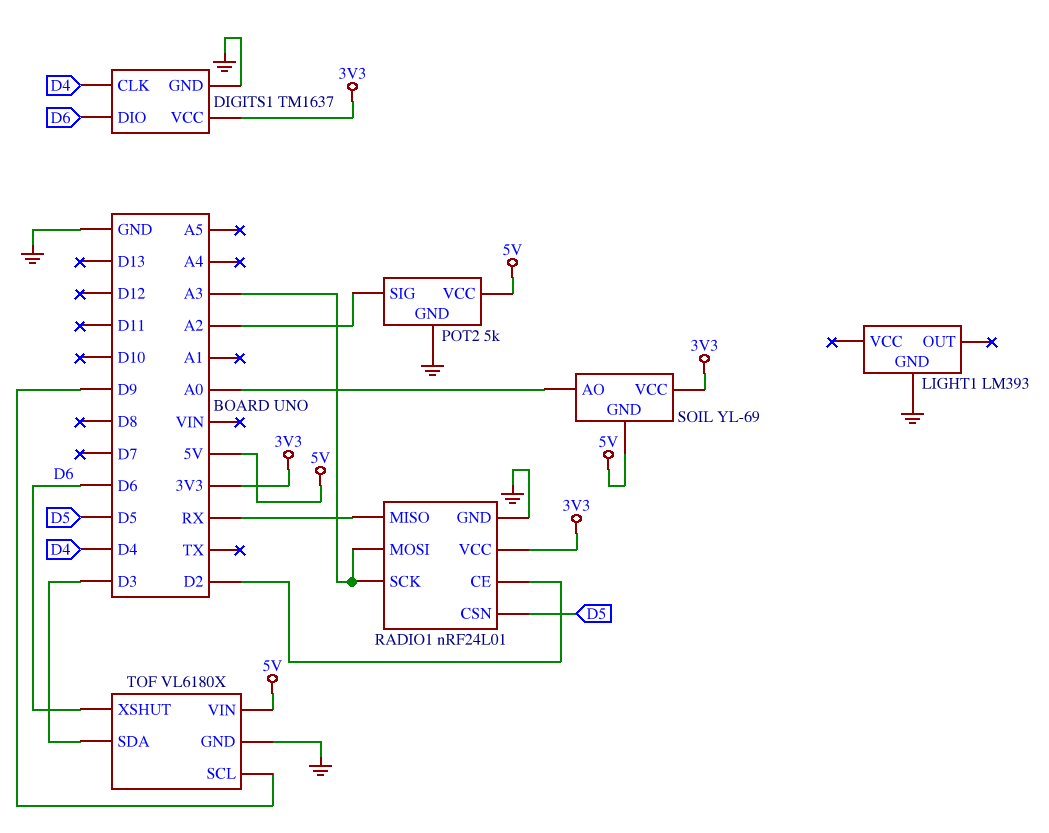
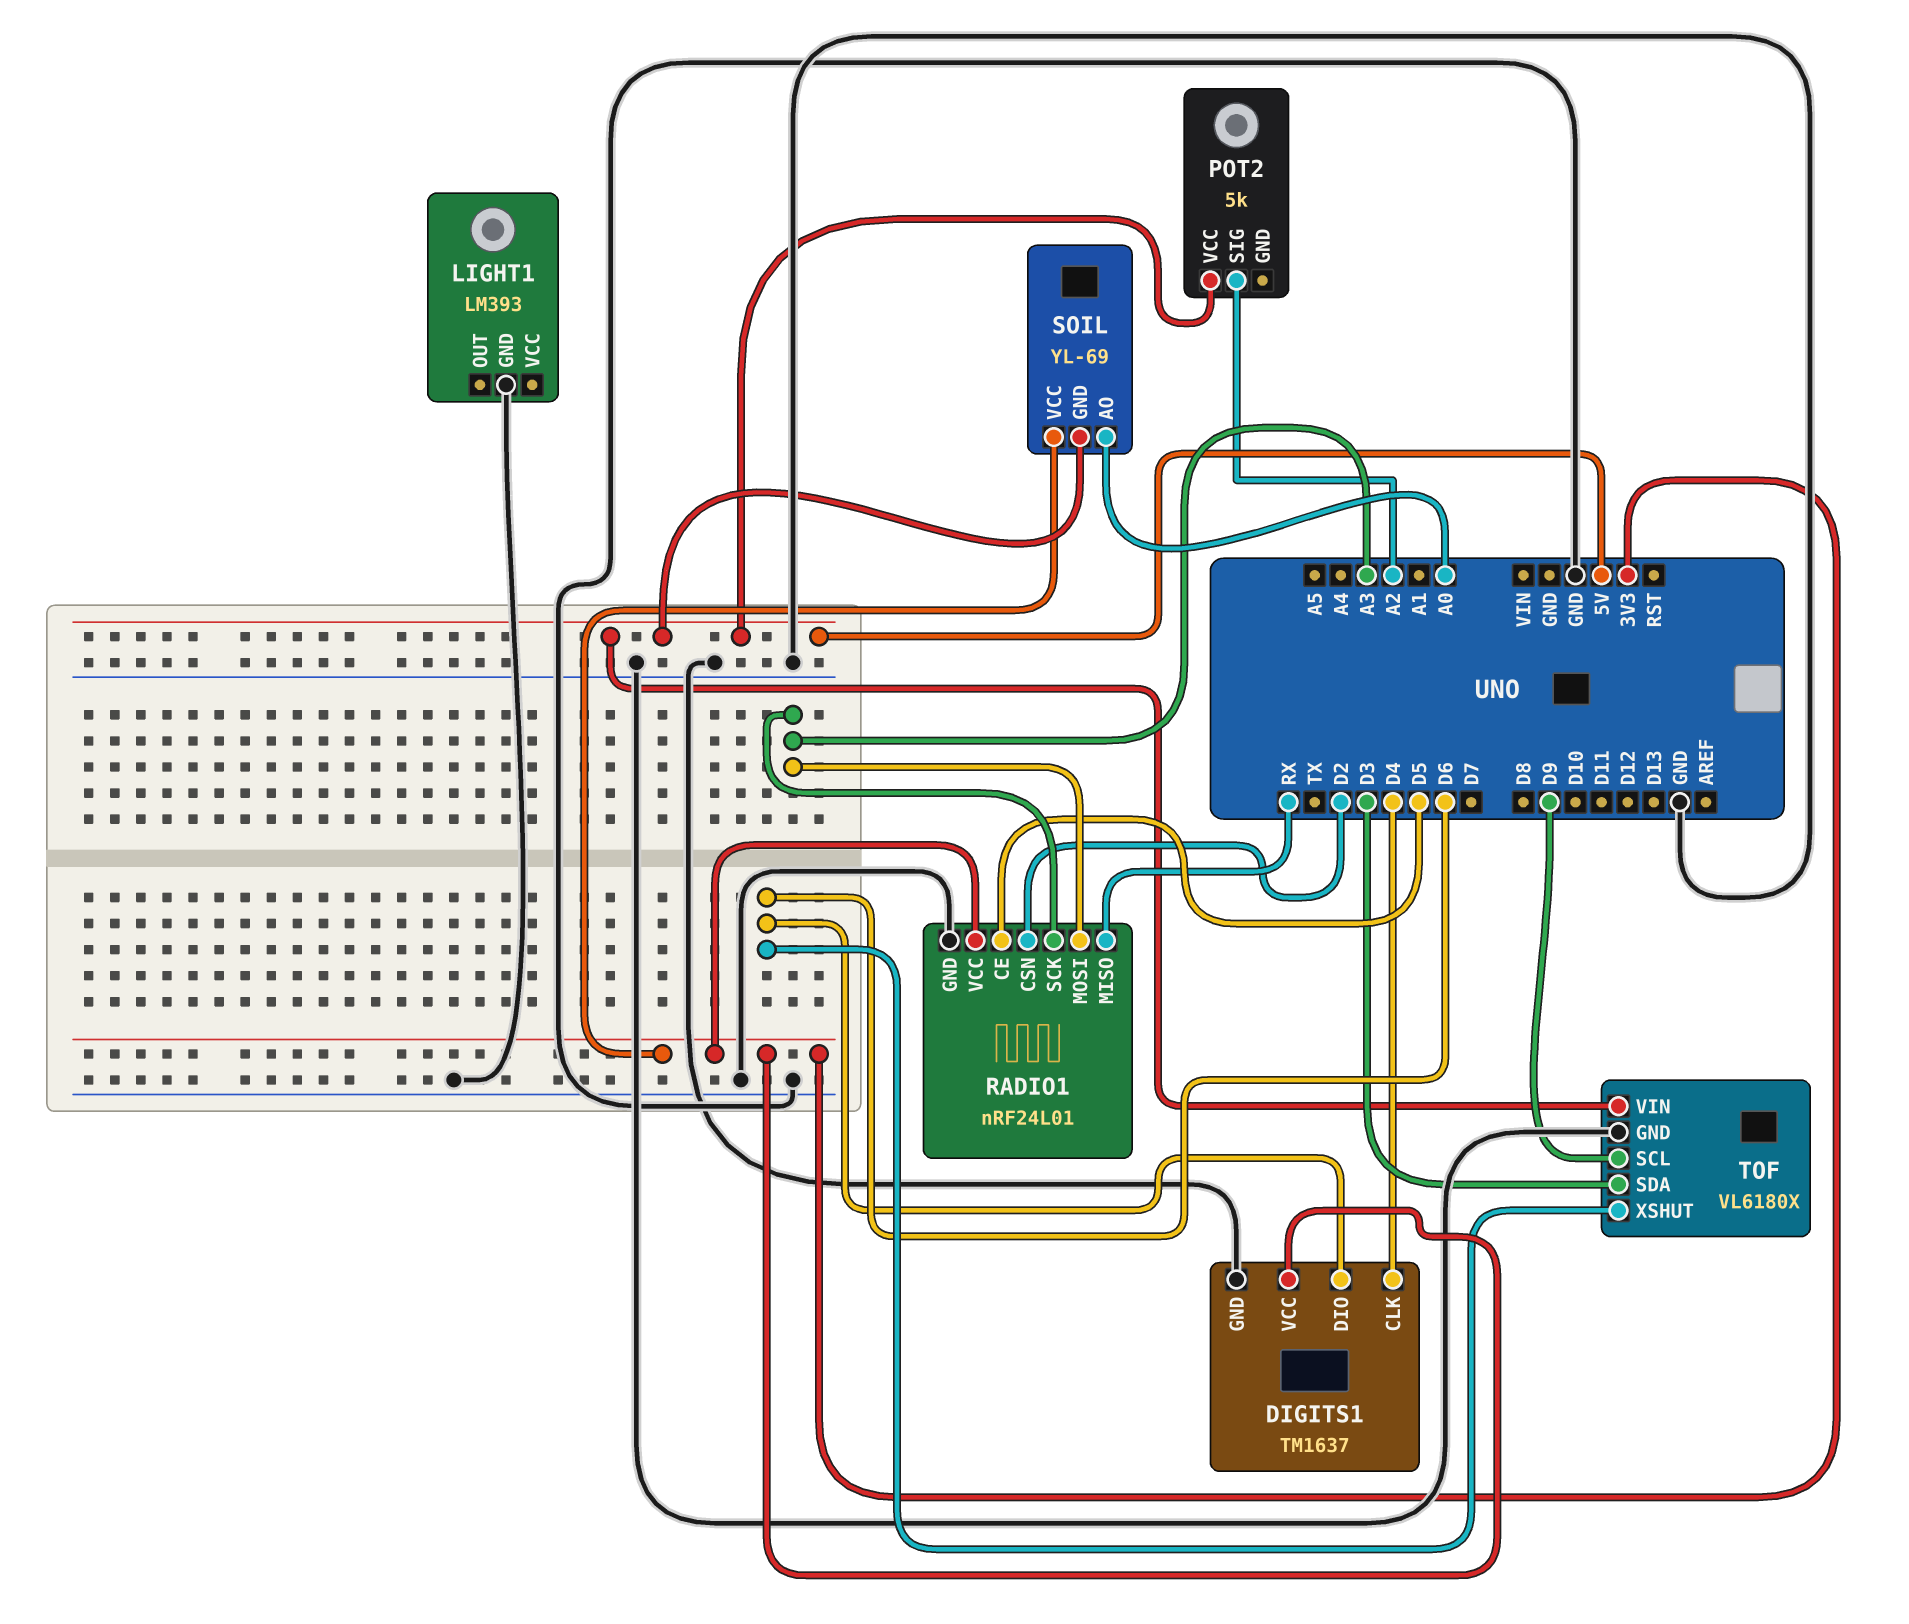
POT2 pin GND: GND -> none
RADIO1 pin CE: D2 -> D5
RADIO1 pin CSN: D5 -> D2

